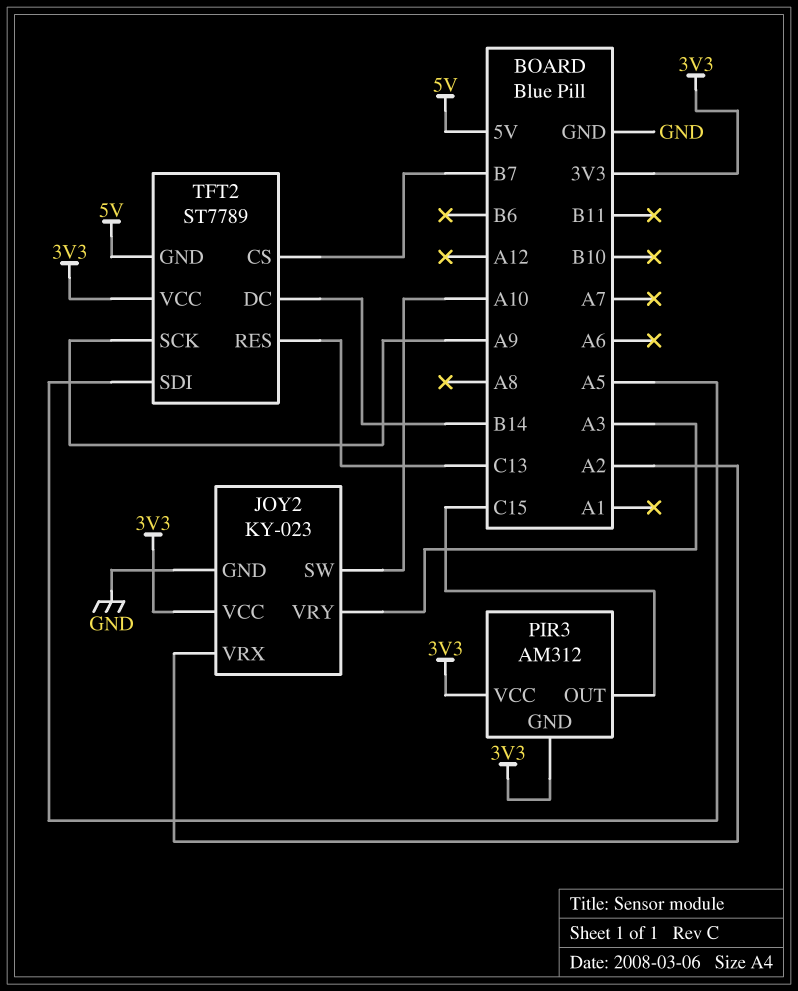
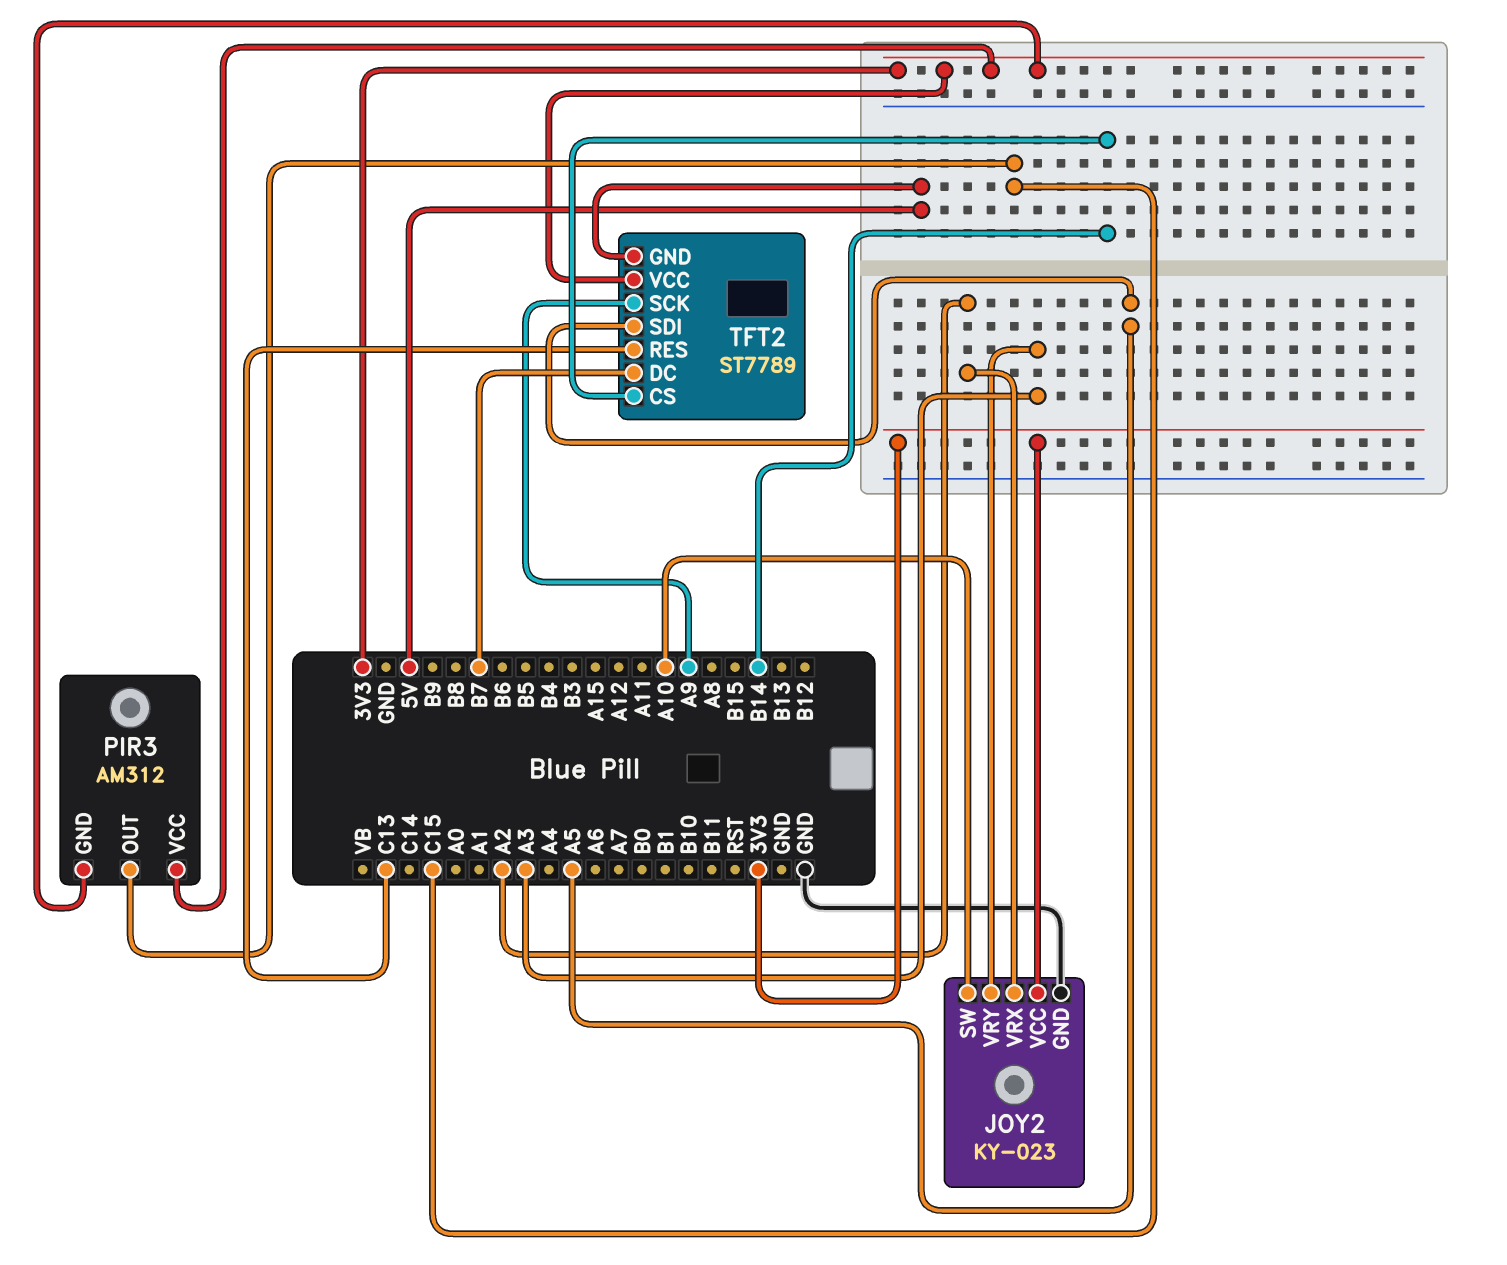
TFT2 pin CS: B7 -> B14
TFT2 pin DC: B14 -> B7

